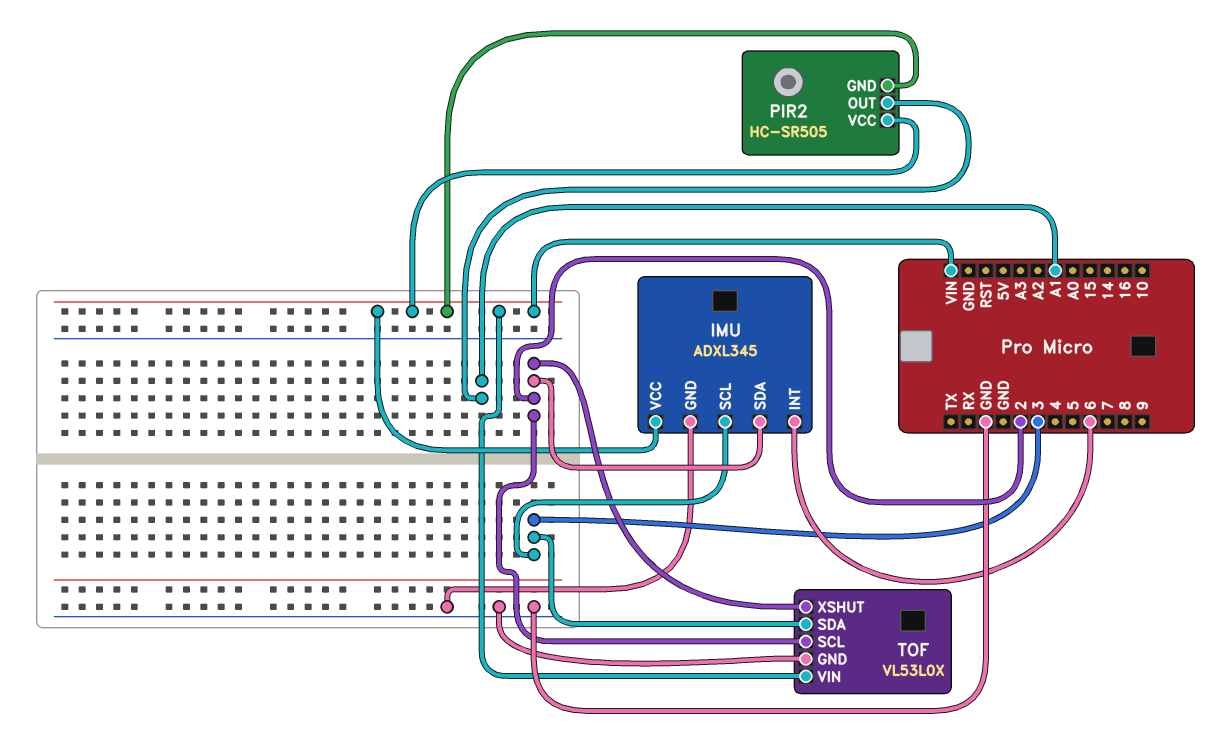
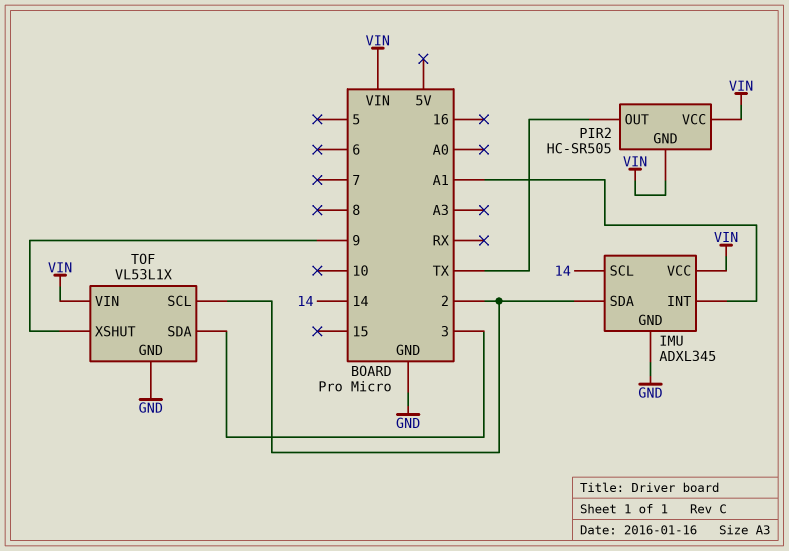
IMU pin INT: 6 -> A1
IMU pin SCL: 3 -> 14
PIR2 pin OUT: A1 -> TX
TOF: VL53L0X -> VL53L1X
TOF pin XSHUT: 2 -> 9

